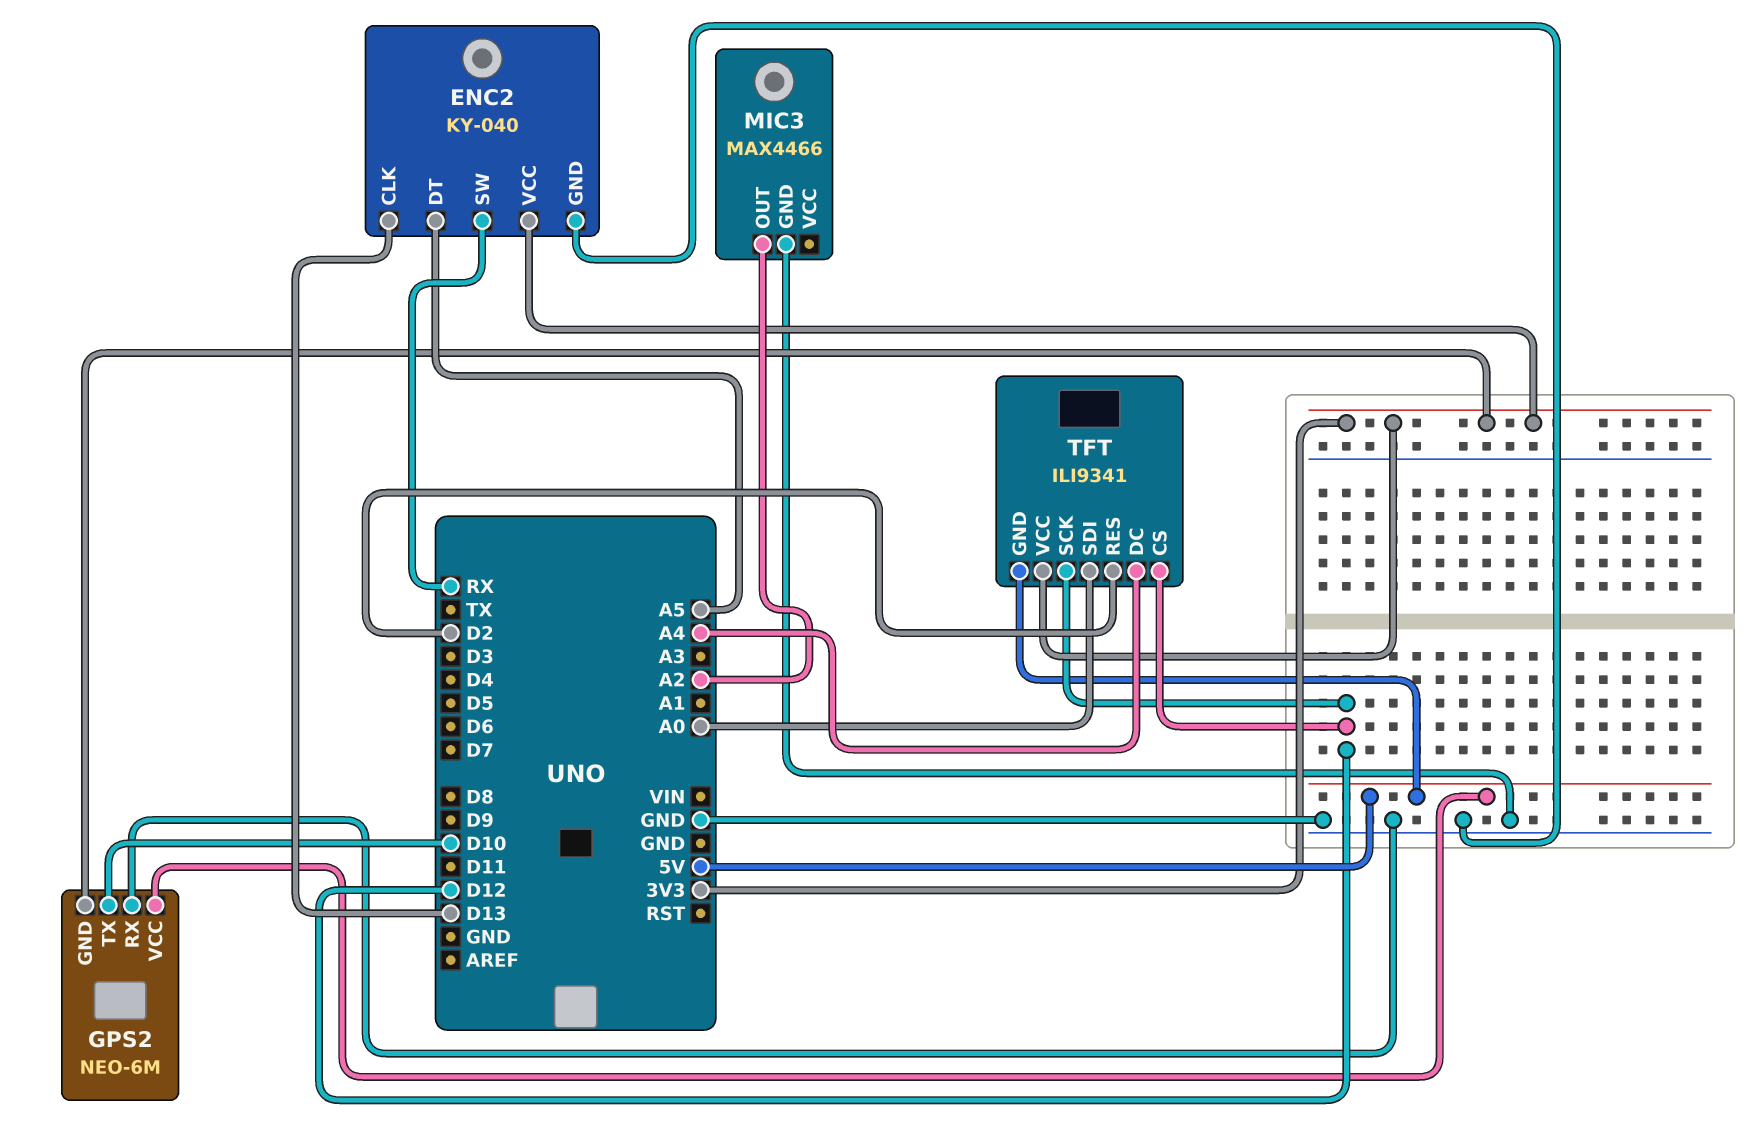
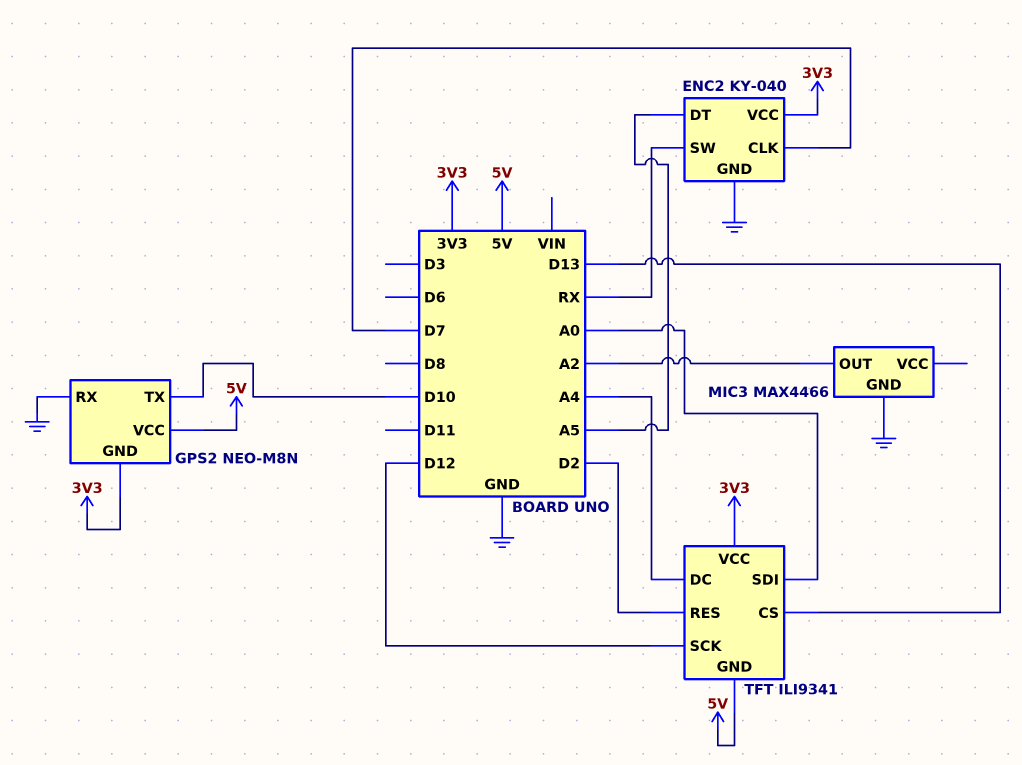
ENC2 pin CLK: D13 -> D7
GPS2: NEO-6M -> NEO-M8N
TFT pin CS: D12 -> D13

